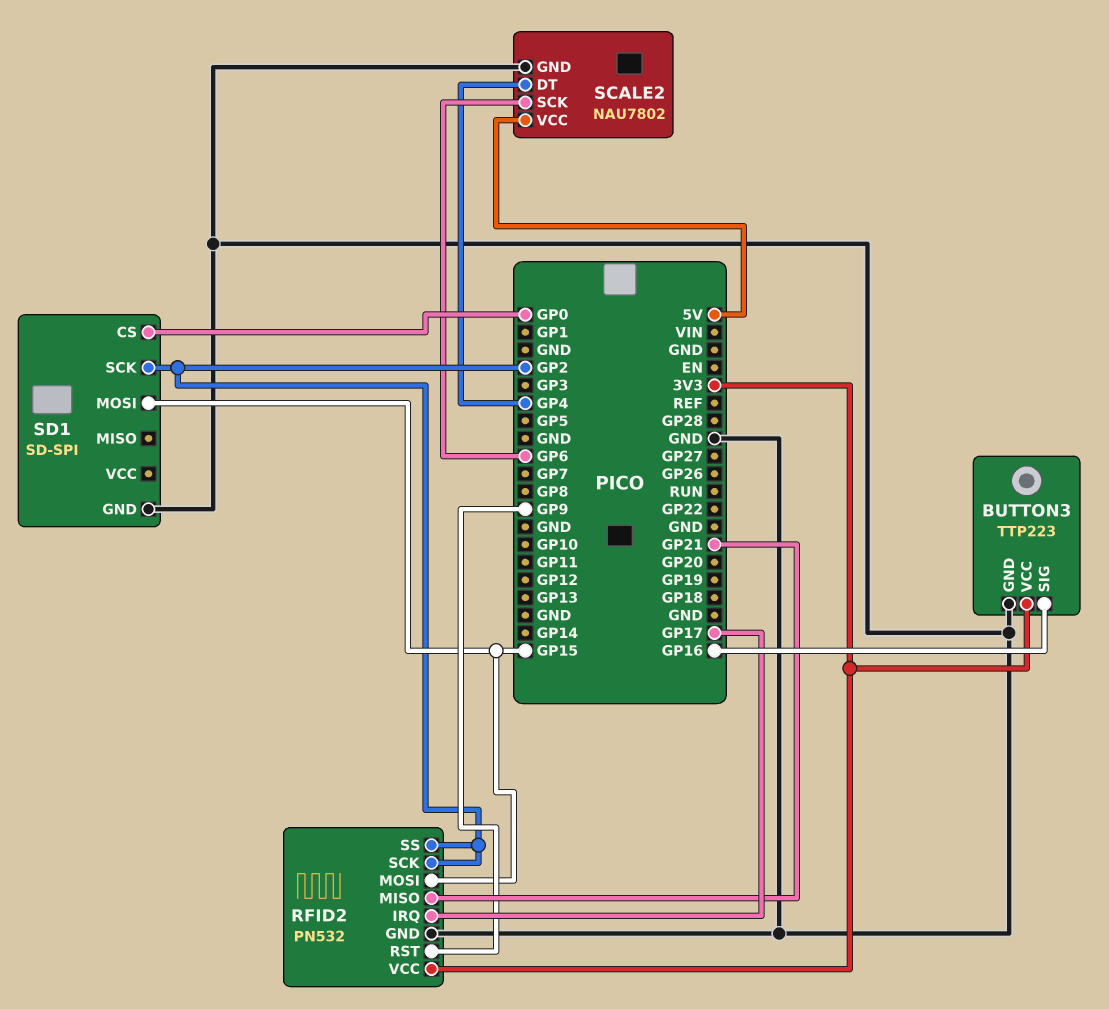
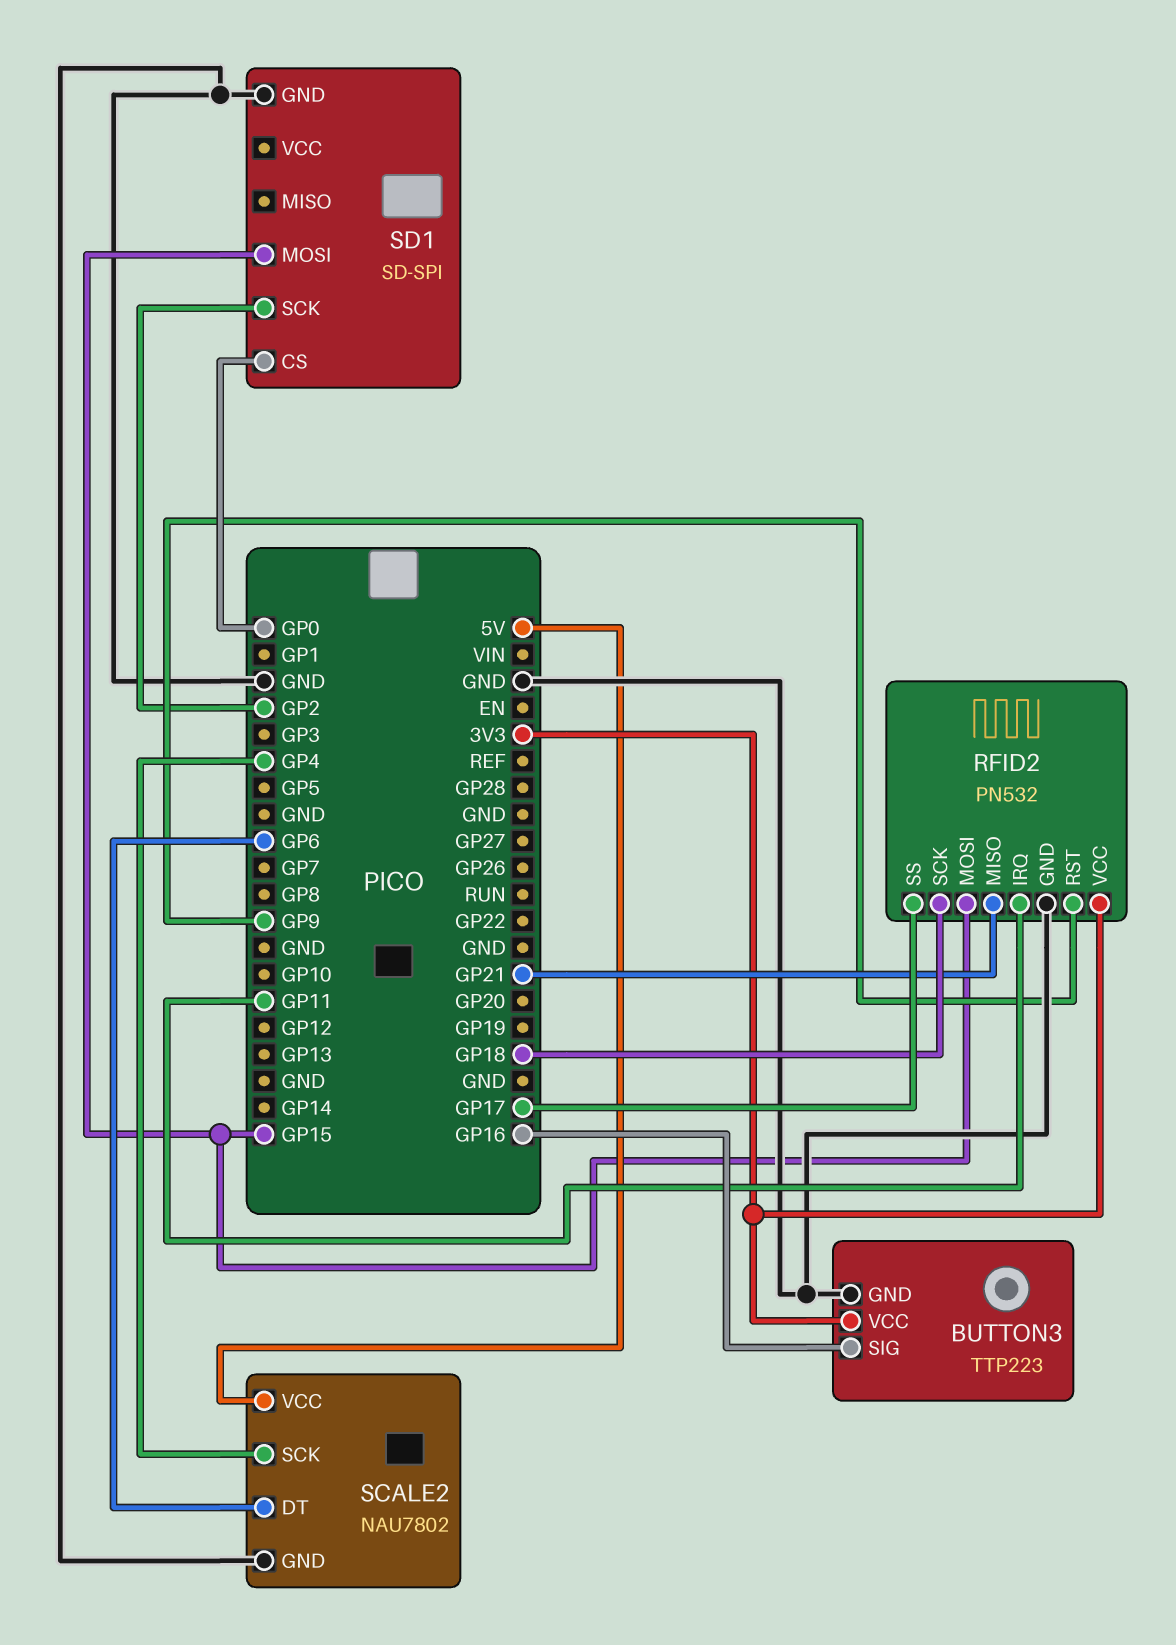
RFID2 pin IRQ: GP17 -> GP11
RFID2 pin SCK: GP2 -> GP18
RFID2 pin SS: GP2 -> GP17
SCALE2 pin DT: GP4 -> GP6
SCALE2 pin SCK: GP6 -> GP4

